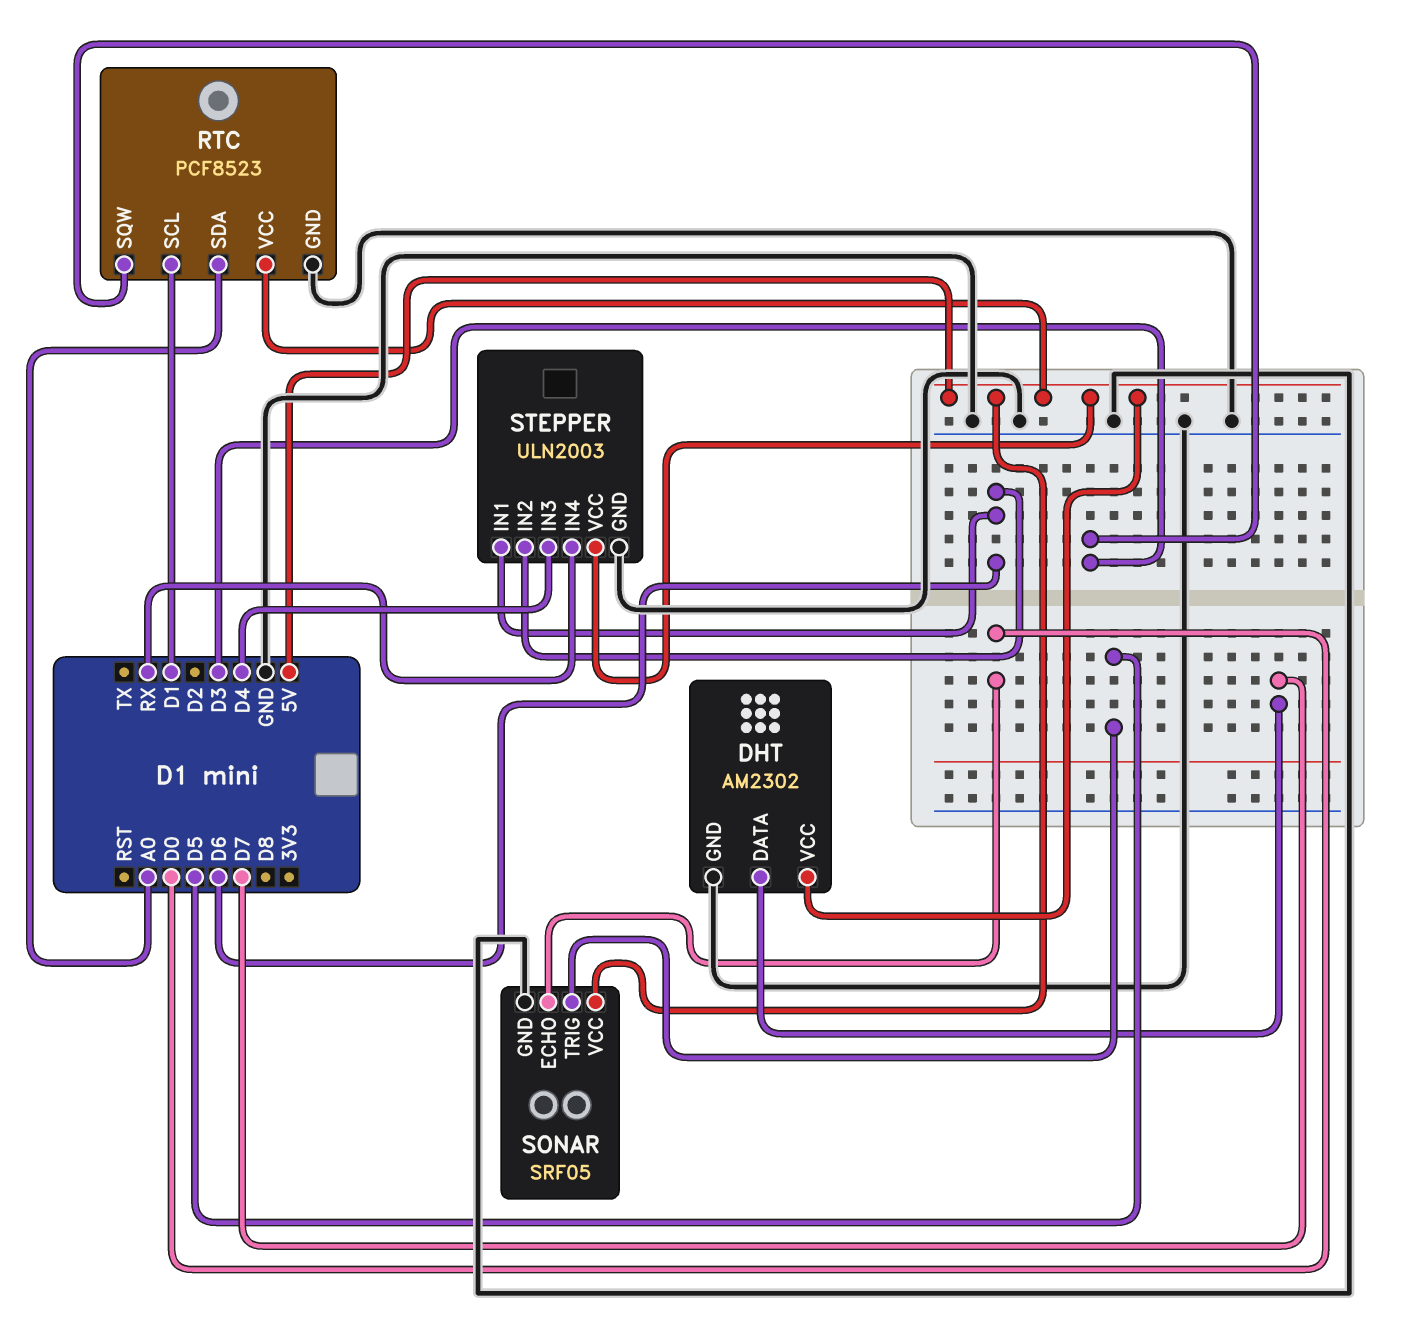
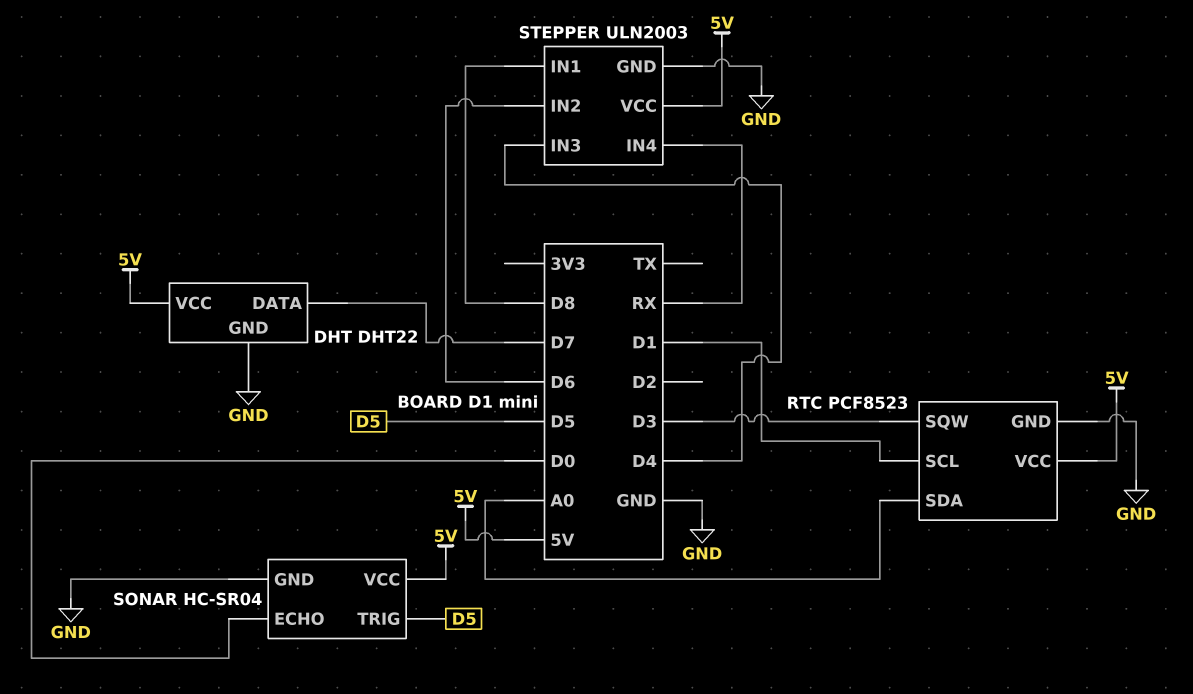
DHT: AM2302 -> DHT22
SONAR: SRF05 -> HC-SR04
STEPPER pin IN1: D6 -> D8

